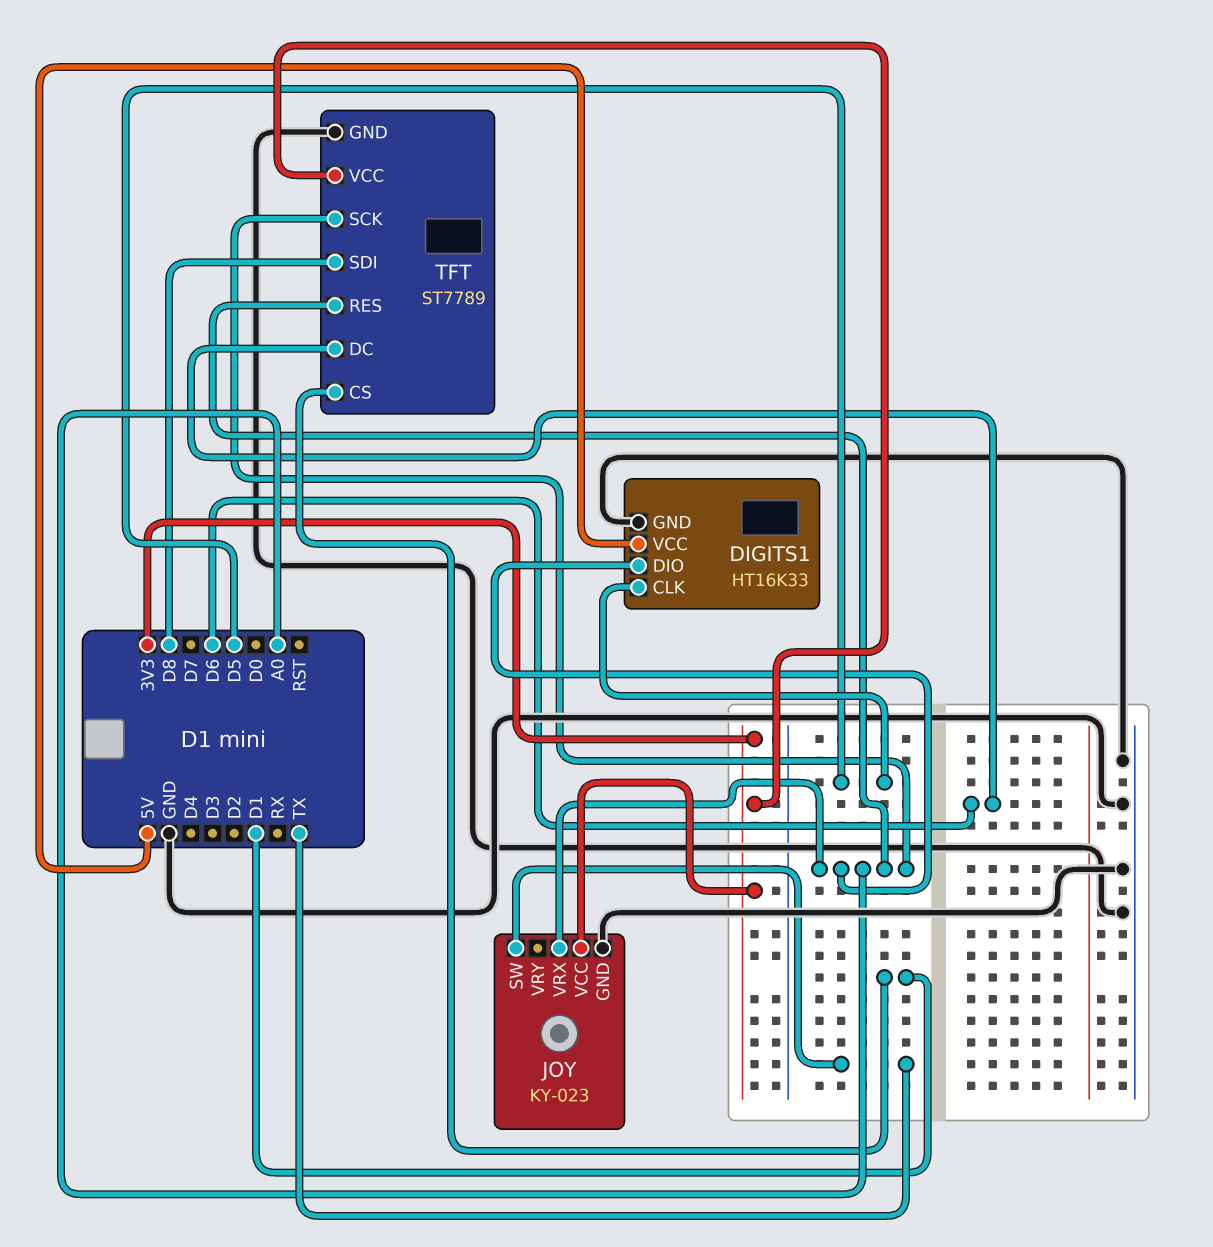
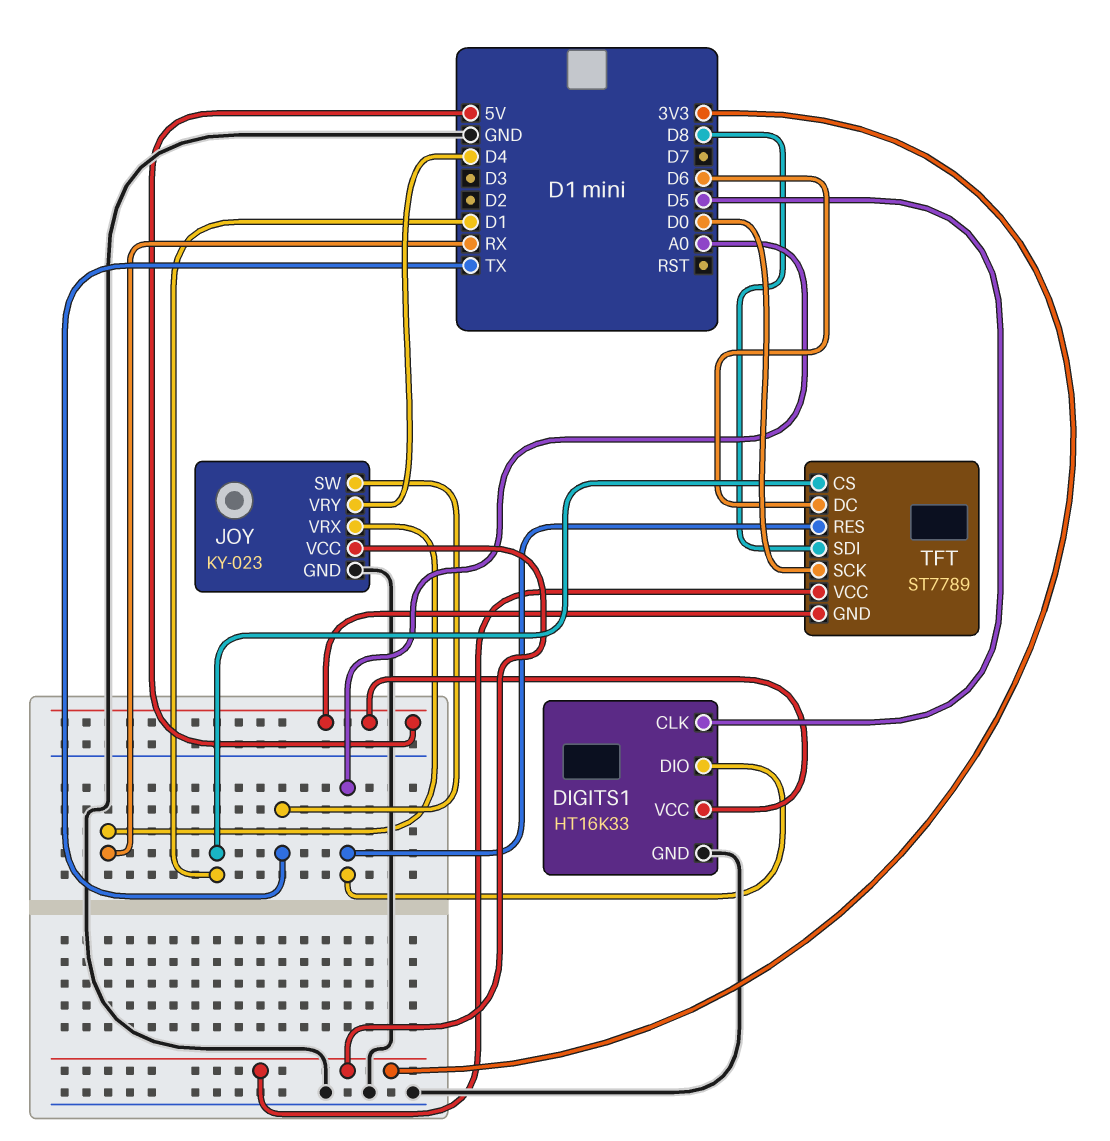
JOY pin VRX: A0 -> RX
JOY pin VRY: none -> D4
TFT pin GND: GND -> 5V
TFT pin SCK: A0 -> D0

